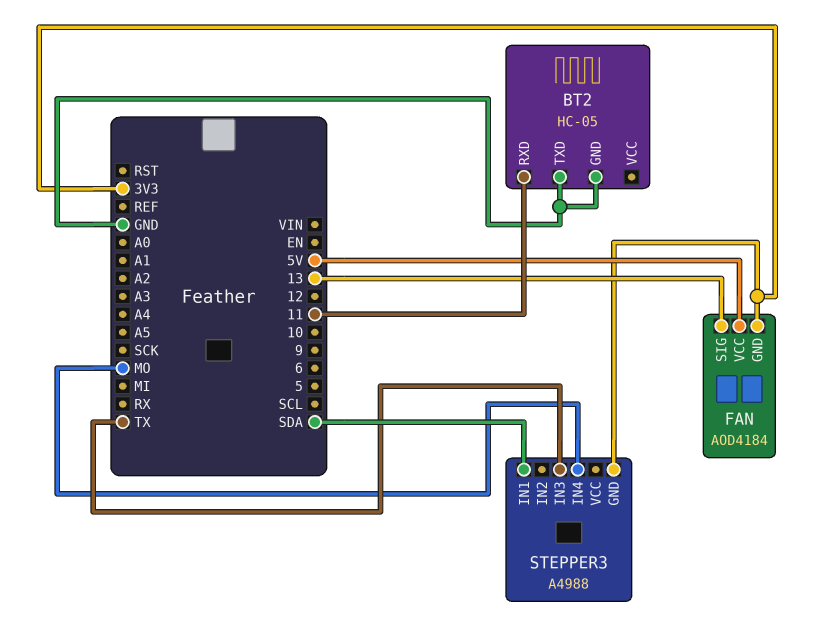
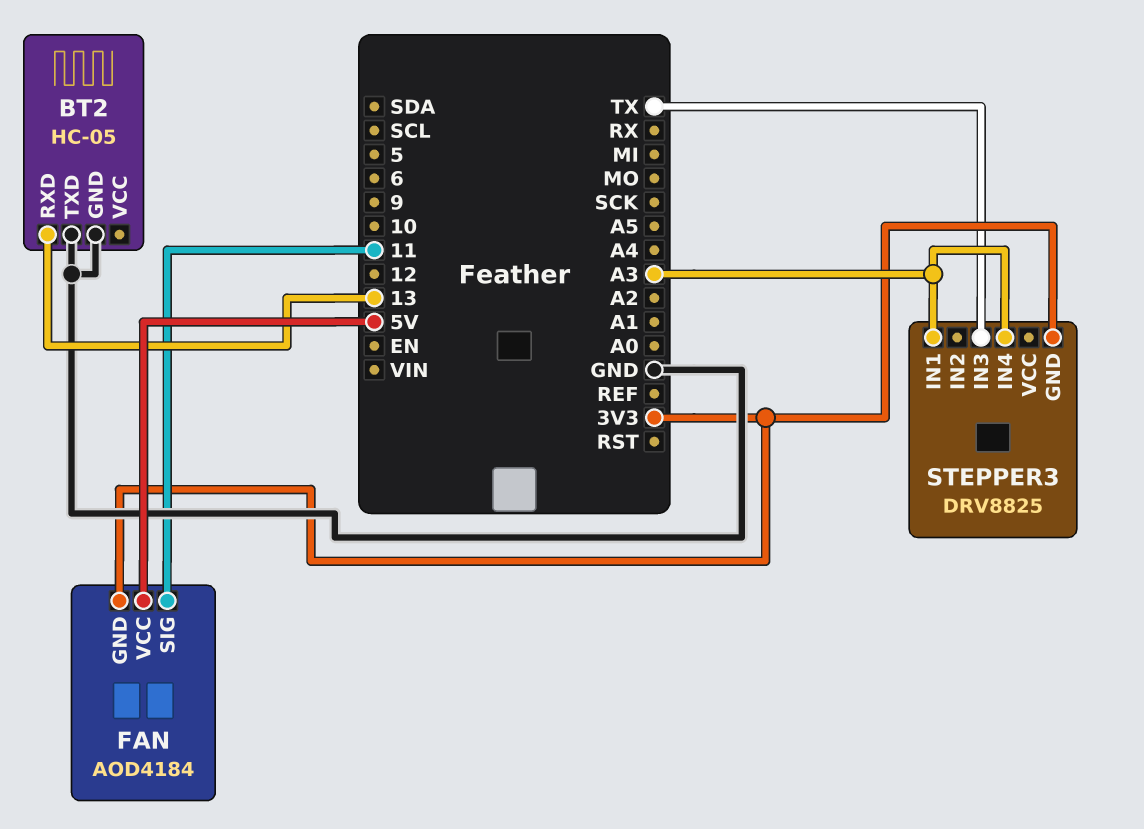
BT2 pin RXD: 11 -> 13
FAN pin SIG: 13 -> 11
STEPPER3: A4988 -> DRV8825
STEPPER3 pin IN1: SDA -> A3
STEPPER3 pin IN4: MO -> A3

